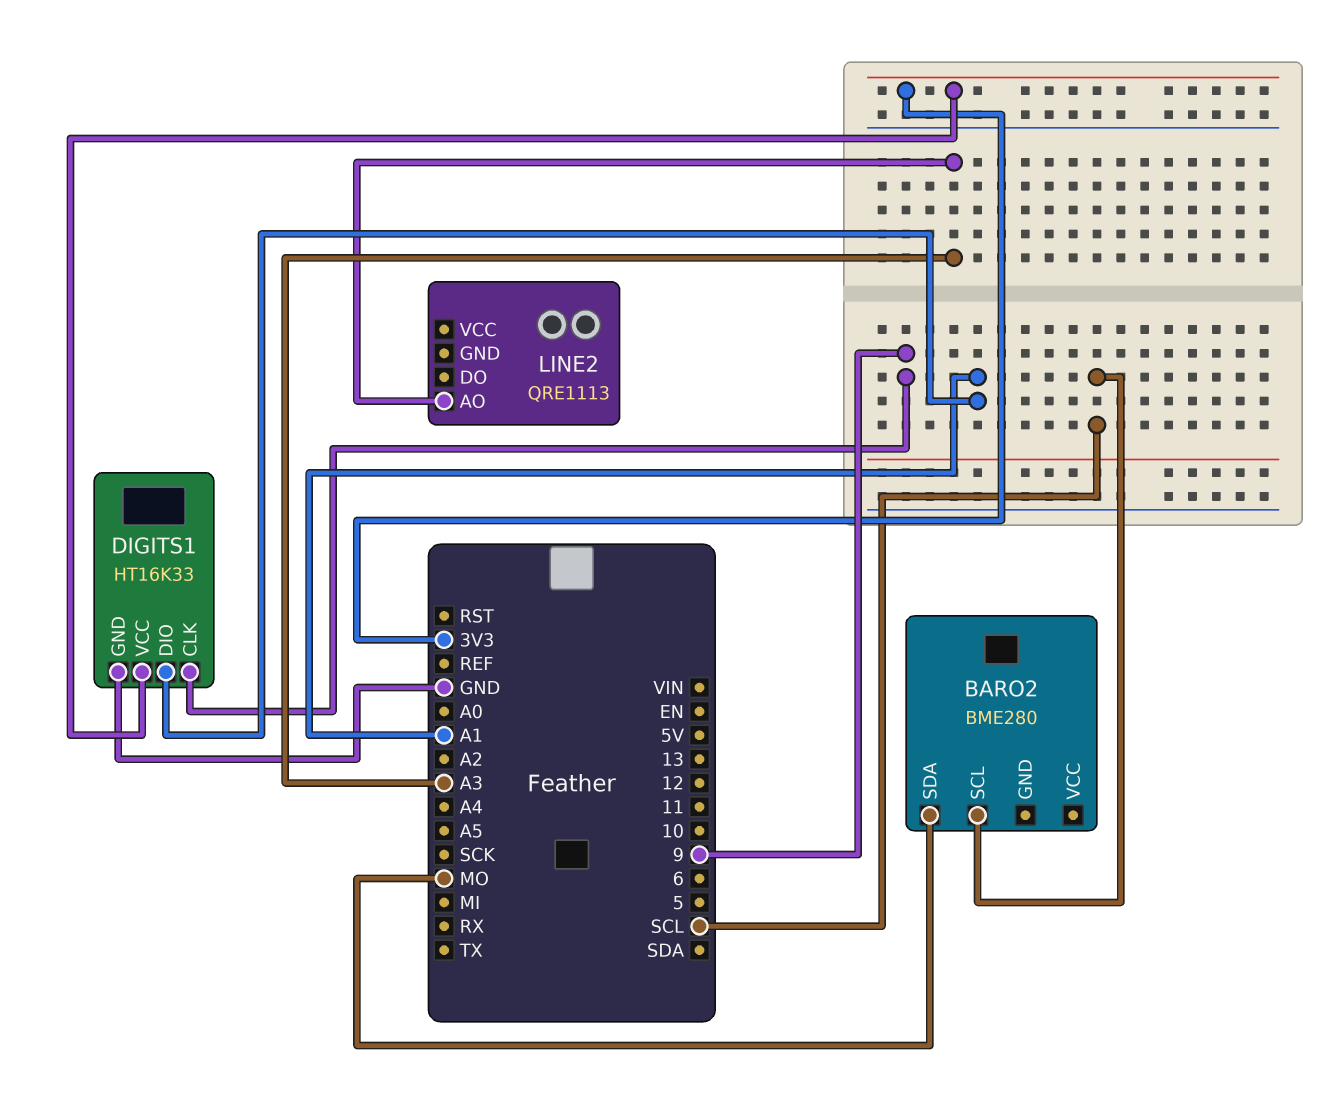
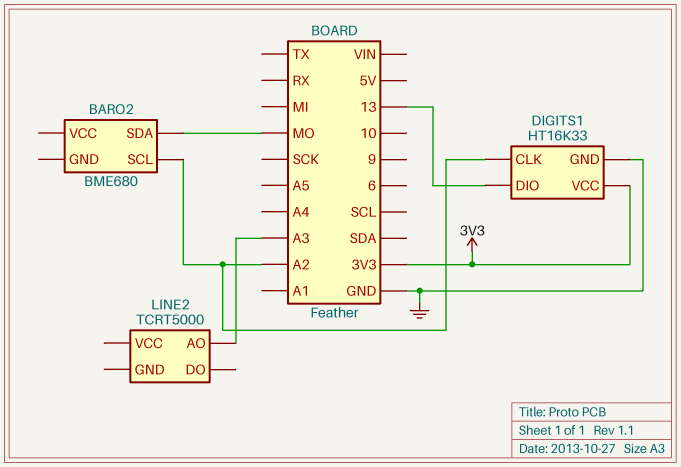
BARO2: BME280 -> BME680
BARO2 pin SCL: SCL -> A2
DIGITS1 pin CLK: 9 -> A2
DIGITS1 pin DIO: A1 -> 13
LINE2: QRE1113 -> TCRT5000

